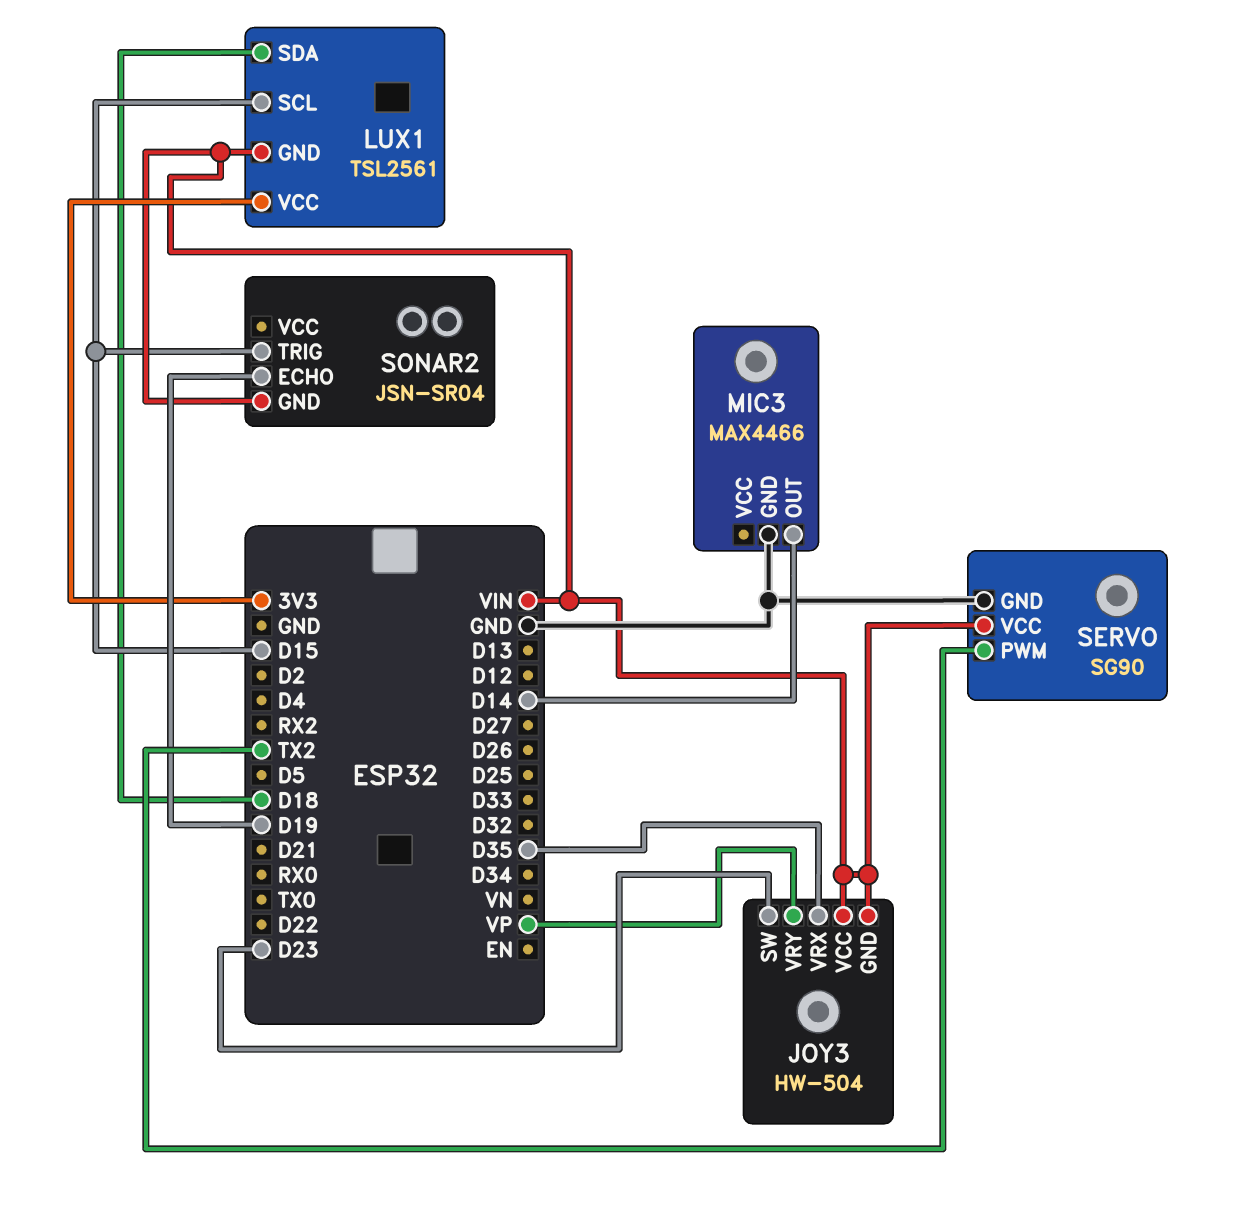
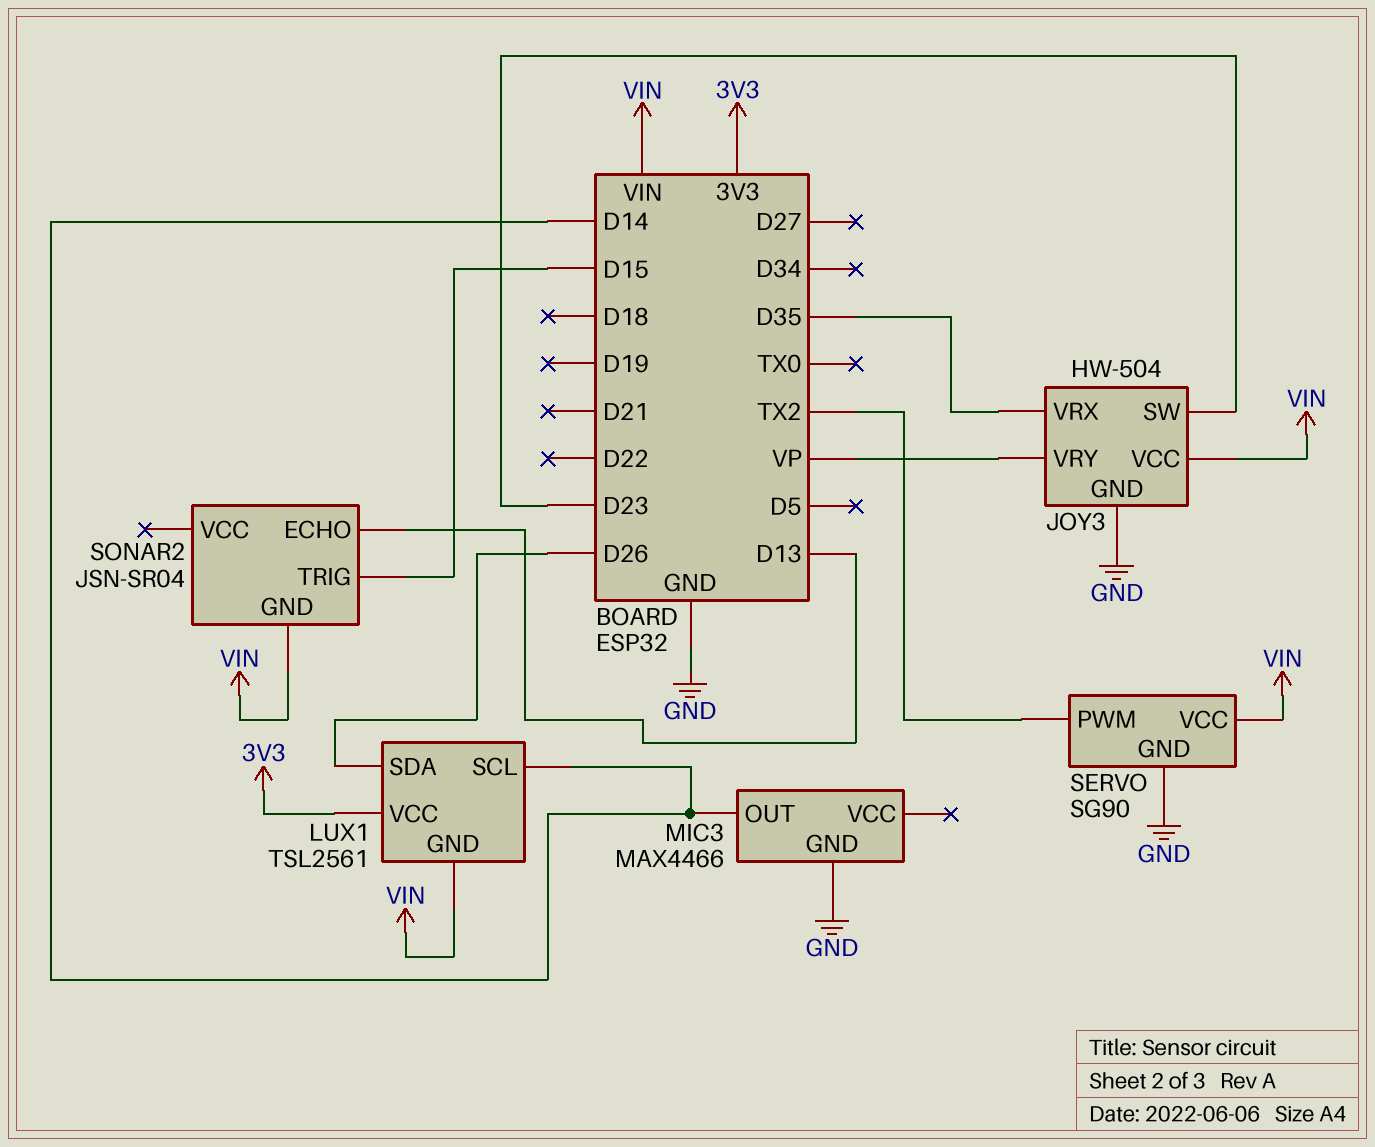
JOY3 pin GND: VIN -> GND
LUX1 pin SCL: D15 -> D14
LUX1 pin SDA: D18 -> D26
SONAR2 pin ECHO: D19 -> D13

